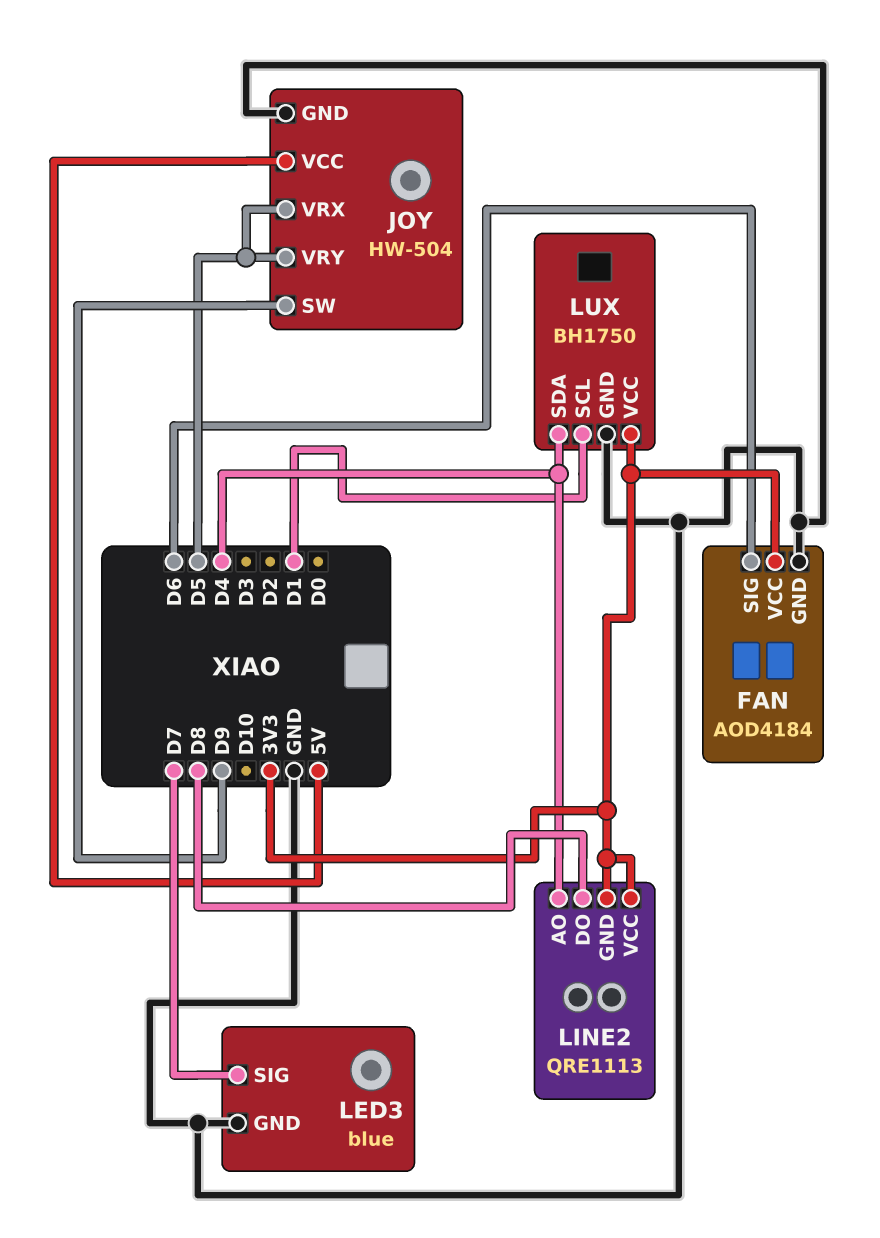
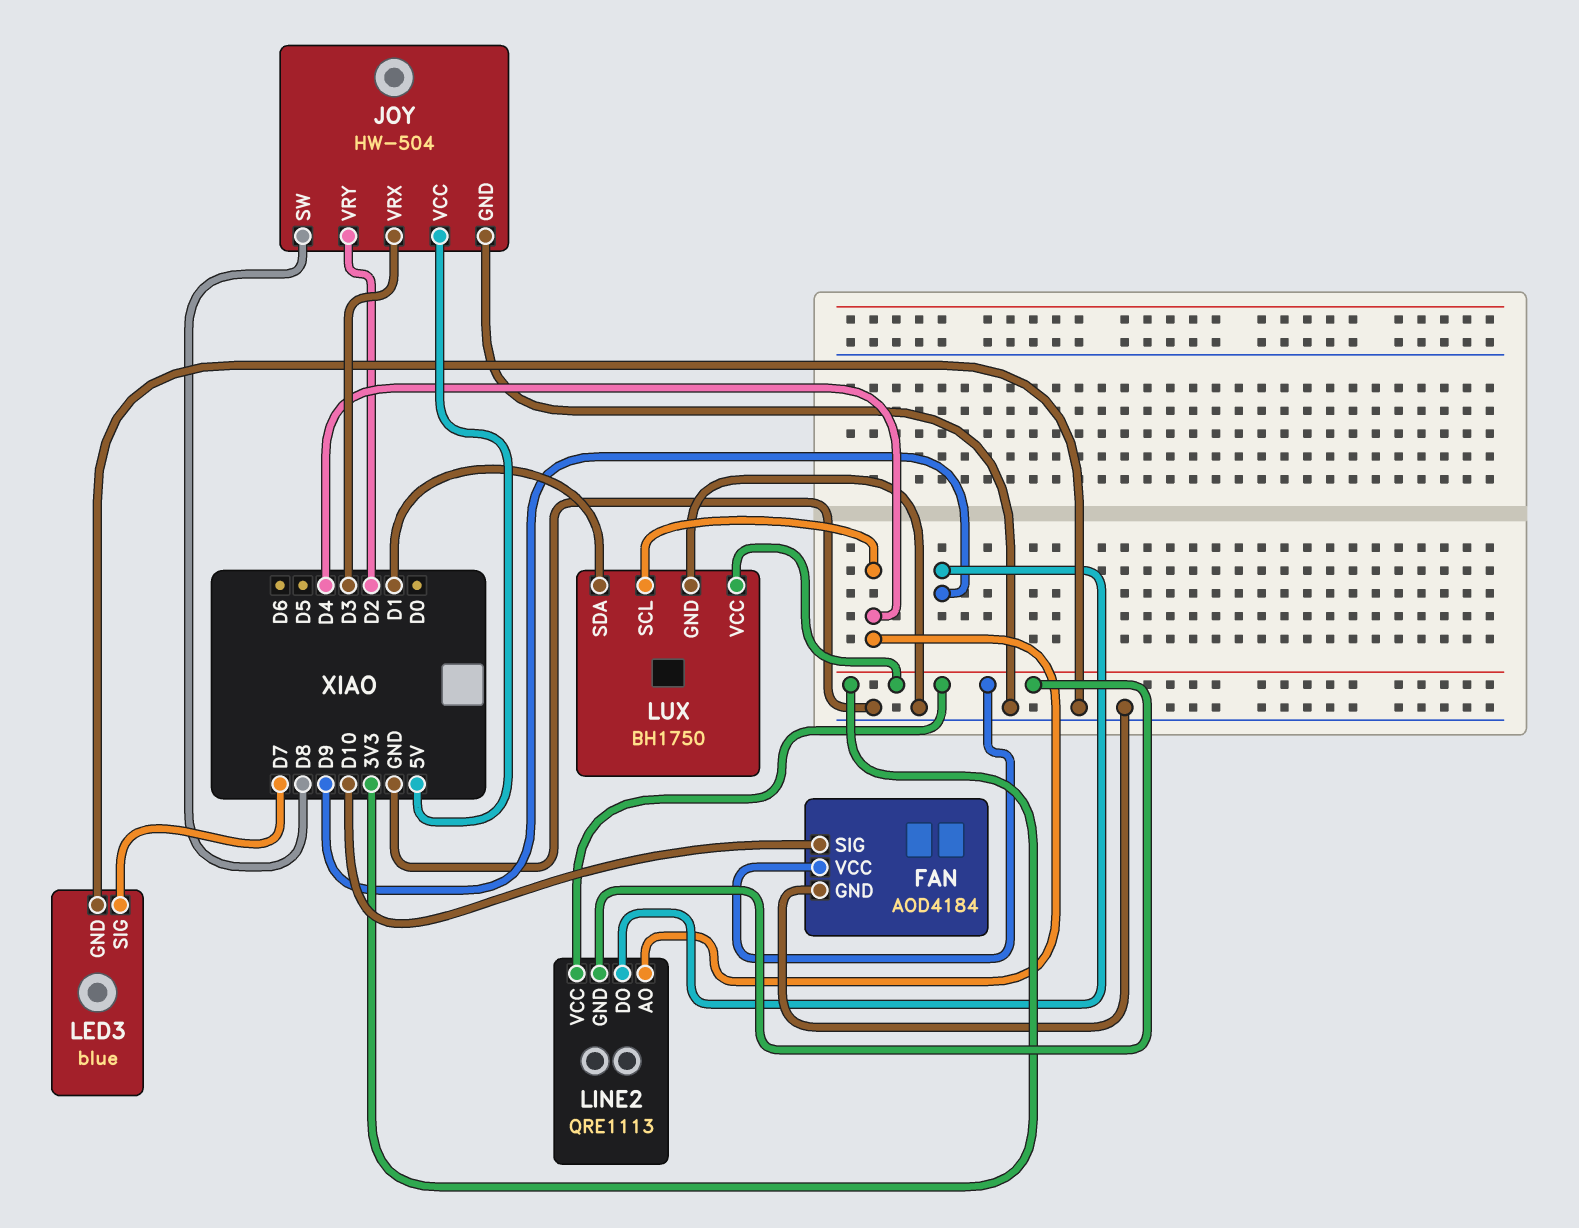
FAN pin SIG: D6 -> D10
JOY pin SW: D9 -> D8
JOY pin VRX: D5 -> D3
JOY pin VRY: D5 -> D2
LINE2 pin DO: D8 -> D9
LUX pin SCL: D1 -> D4
LUX pin SDA: D4 -> D1

